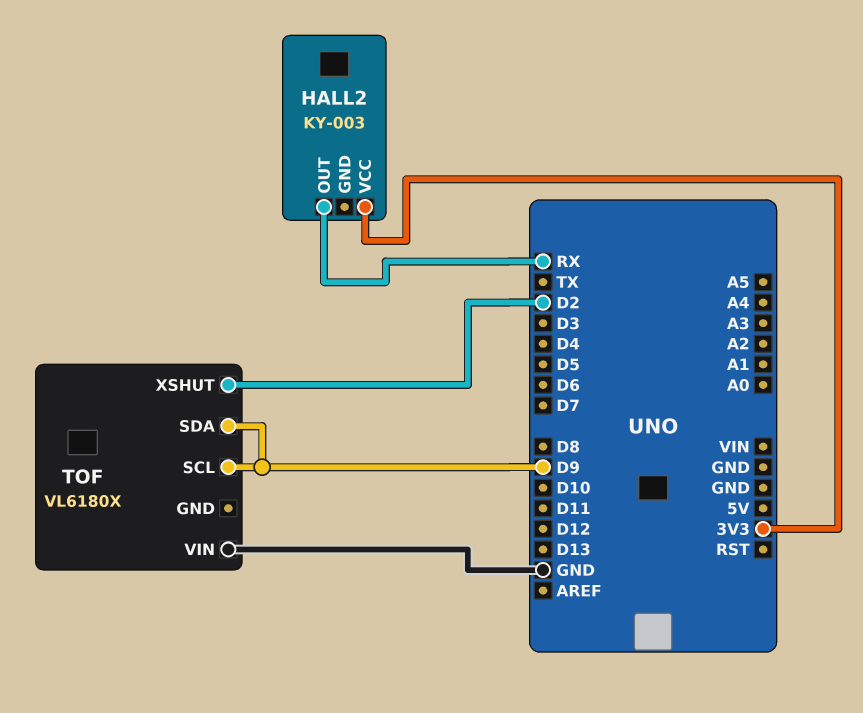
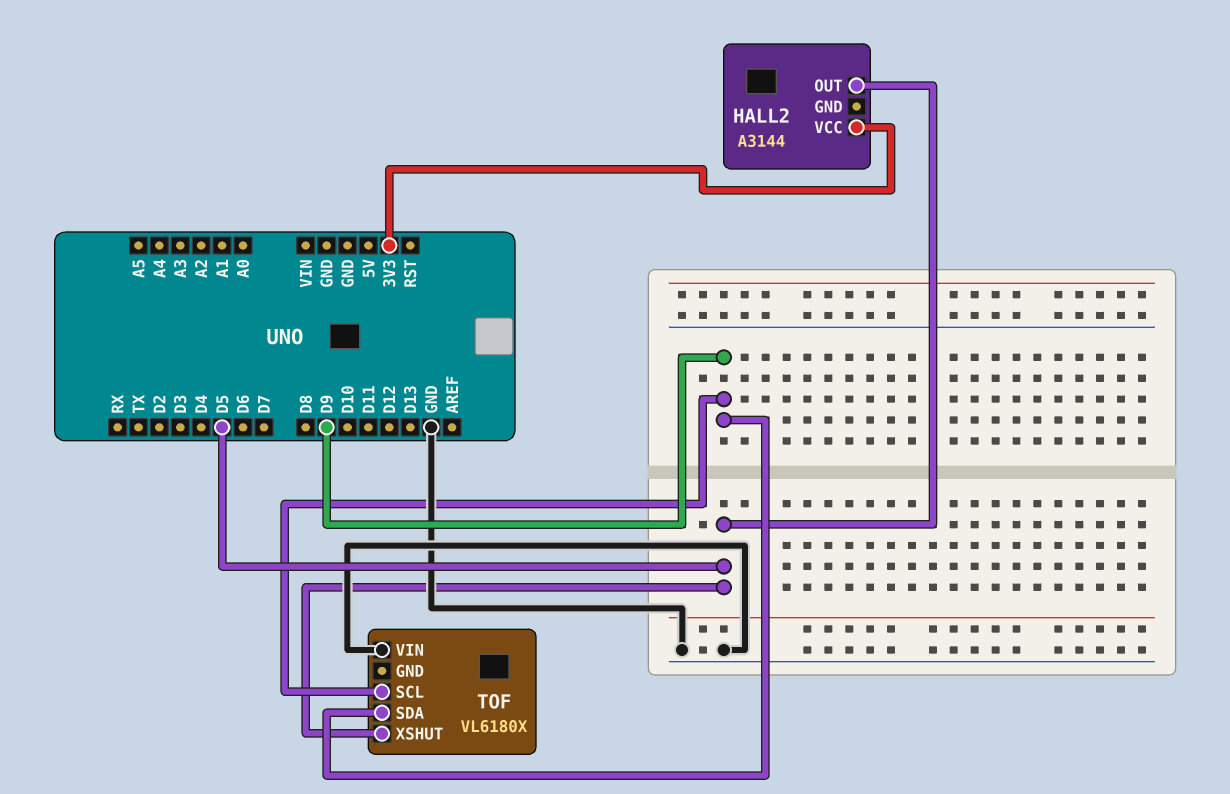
HALL2: KY-003 -> A3144
HALL2 pin OUT: RX -> D5
TOF pin XSHUT: D2 -> D5

